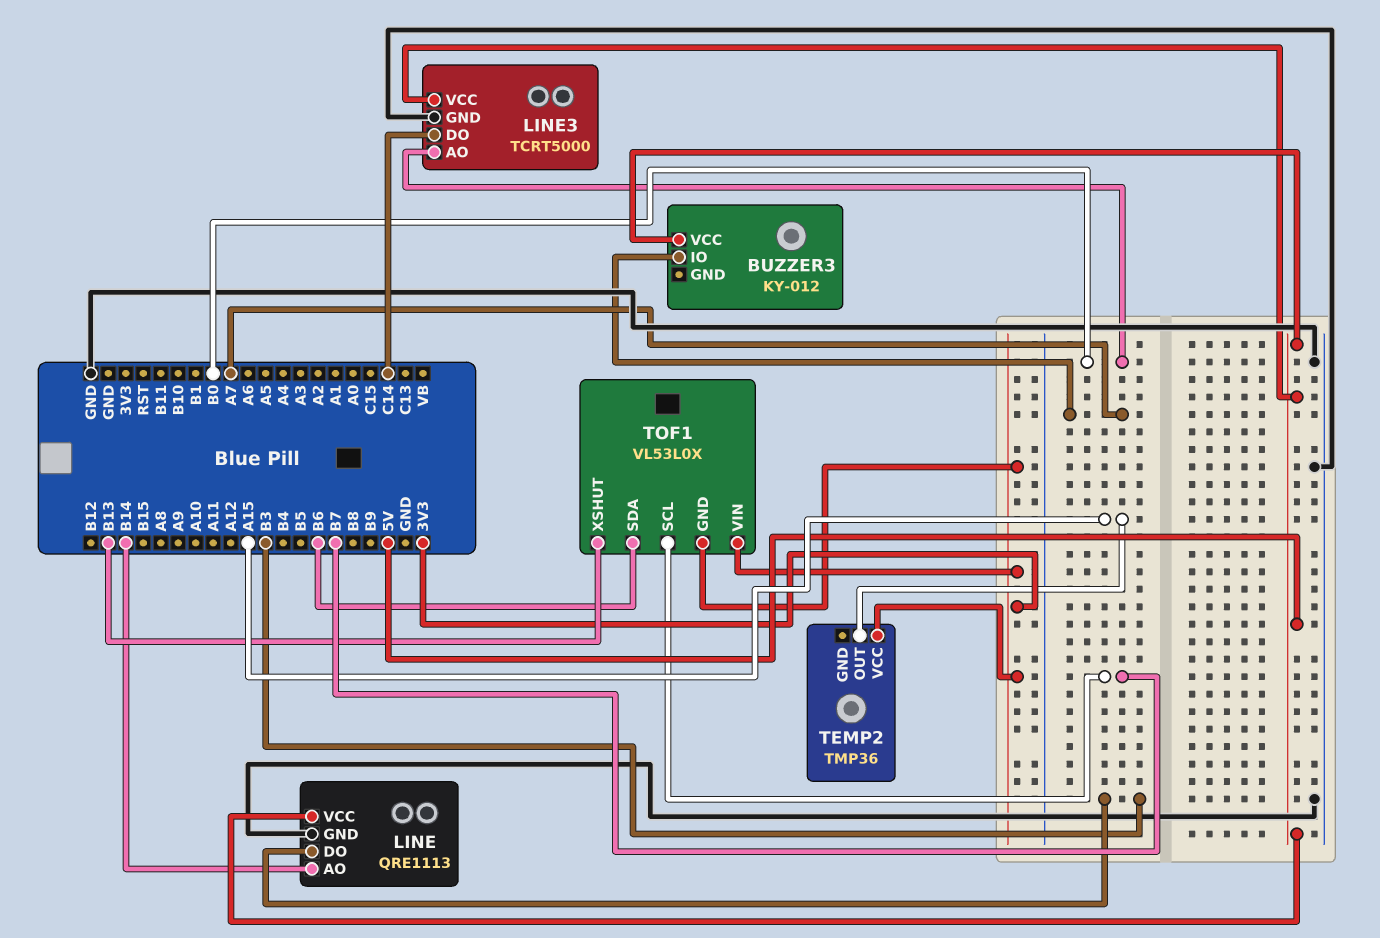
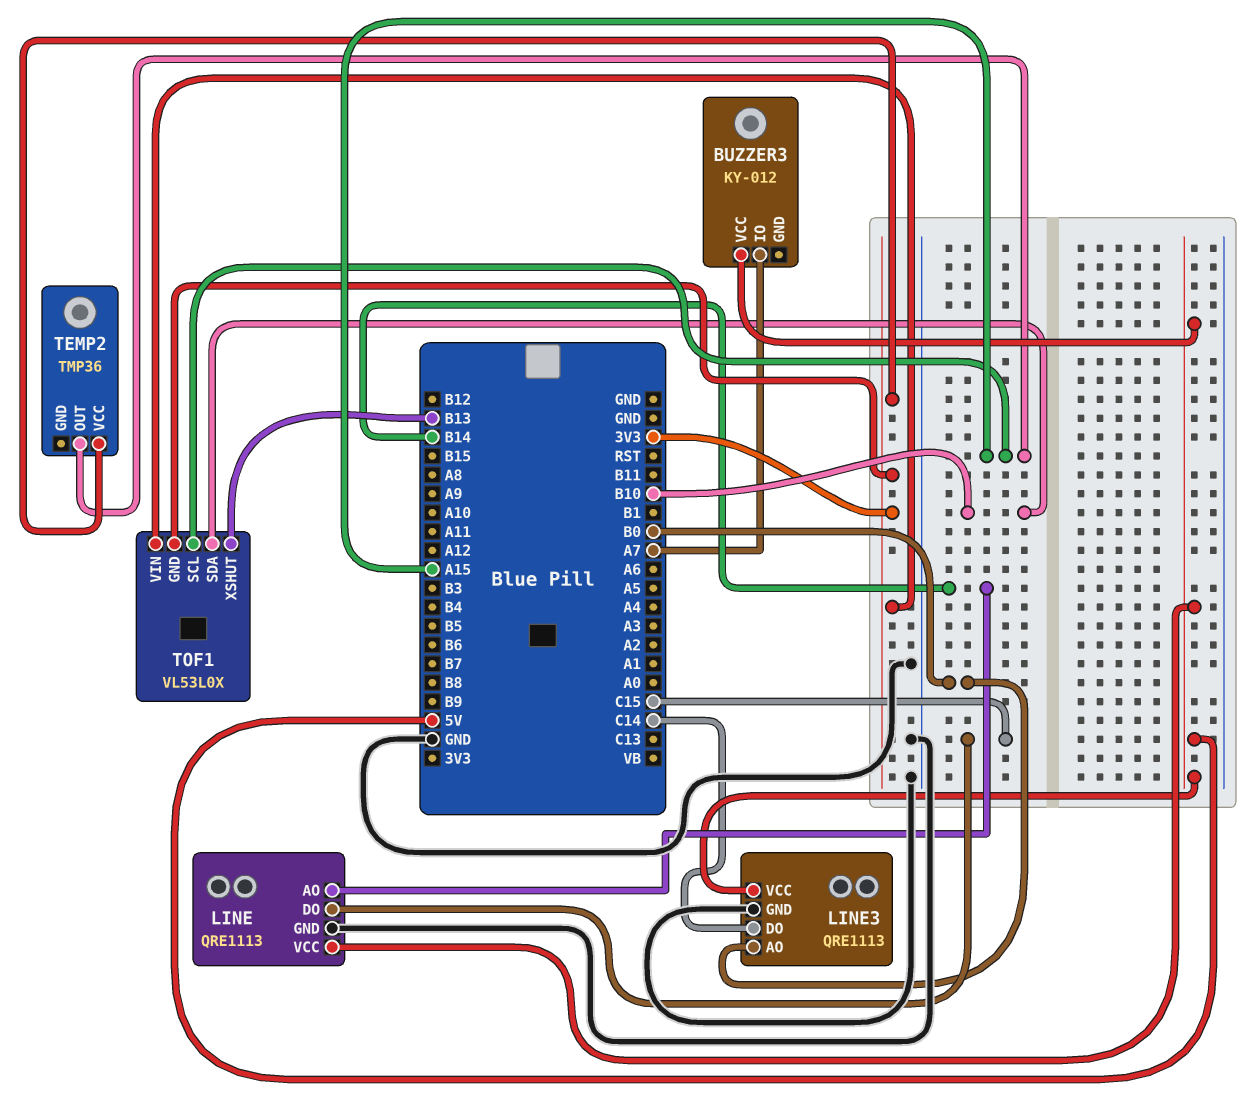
LINE pin DO: B3 -> C15
LINE3: TCRT5000 -> QRE1113
TOF1 pin SCL: B7 -> A15
TOF1 pin SDA: B6 -> B10

